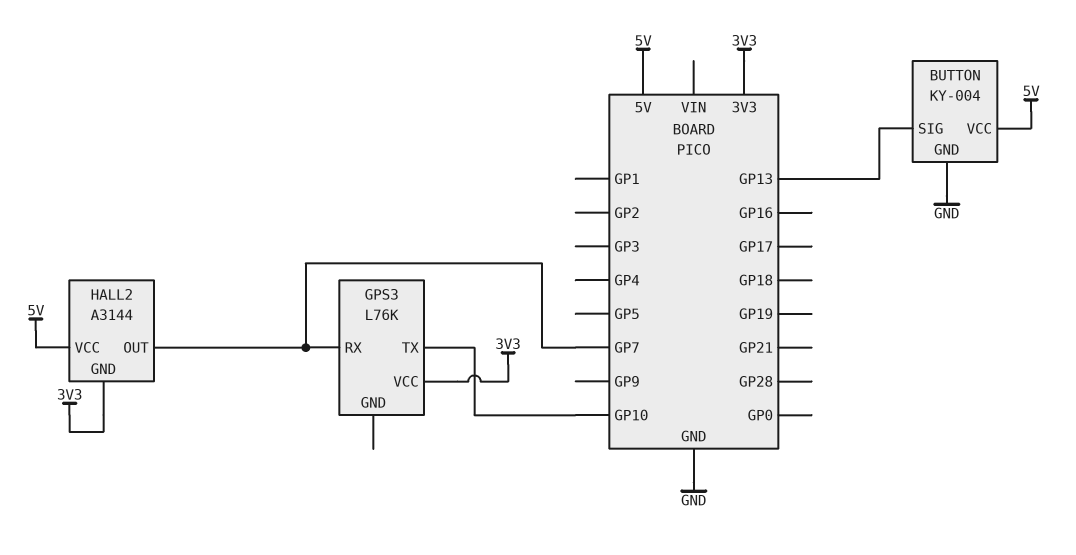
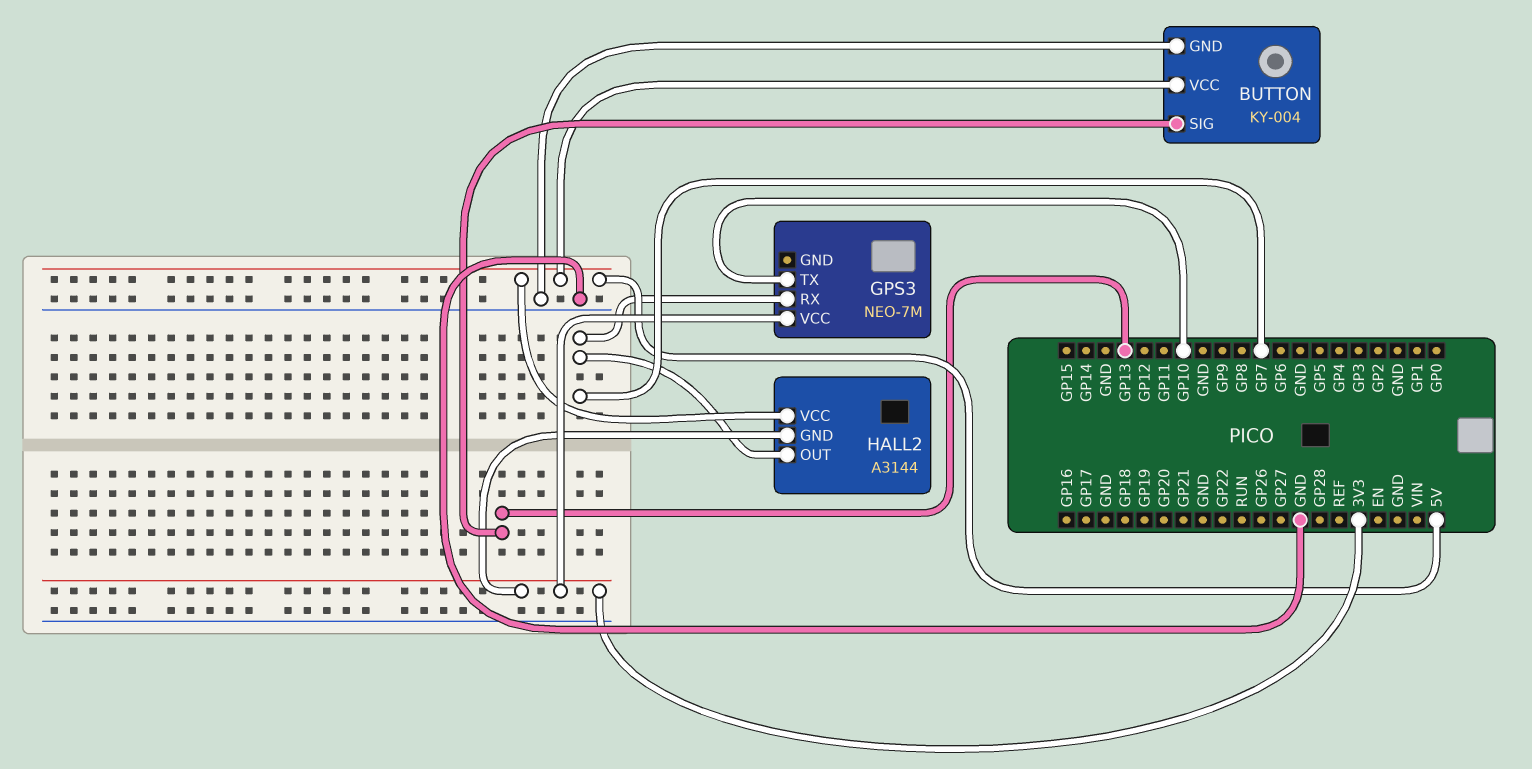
GPS3: L76K -> NEO-7M

